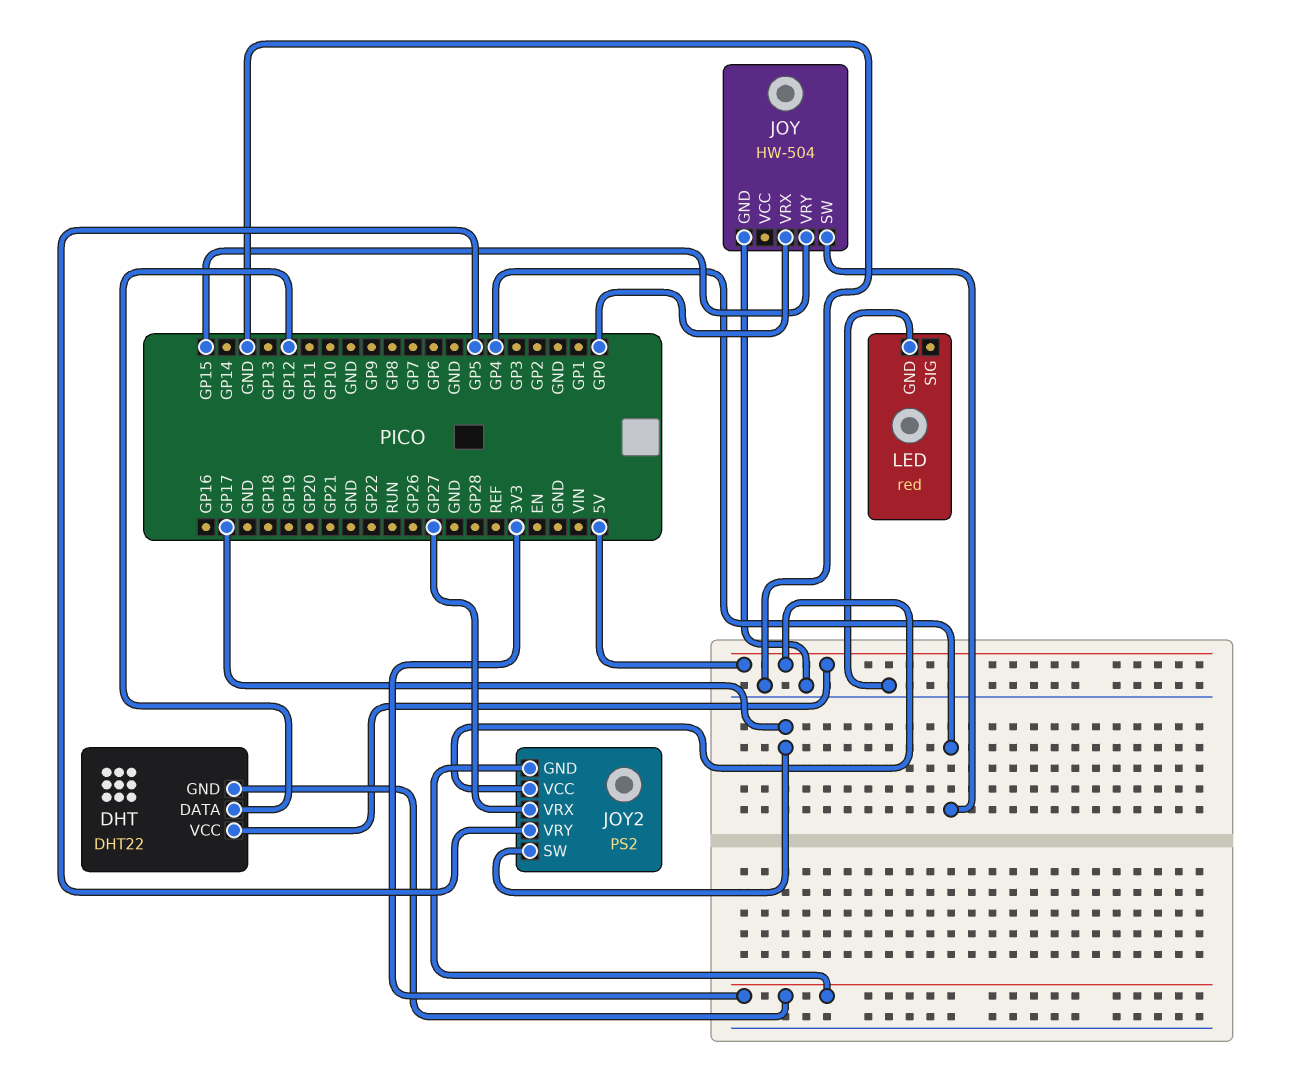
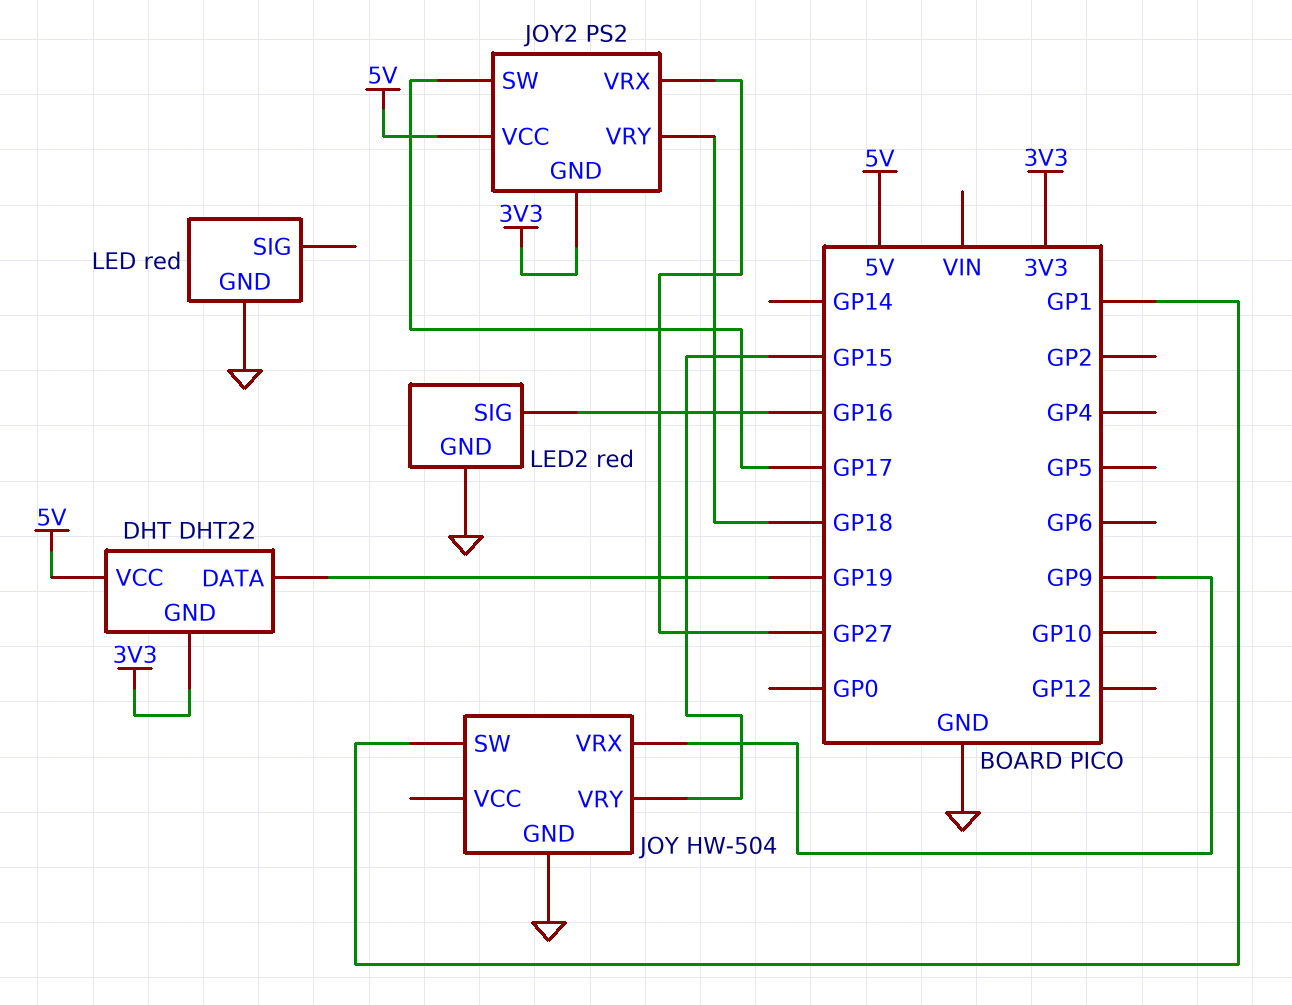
DHT pin DATA: GP12 -> GP19
JOY pin SW: GP4 -> GP1
JOY pin VRX: GP0 -> GP9
JOY2 pin VRY: GP5 -> GP18
LED2: none -> red
LED2 pin GND: none -> GND
LED2 pin SIG: none -> GP16

